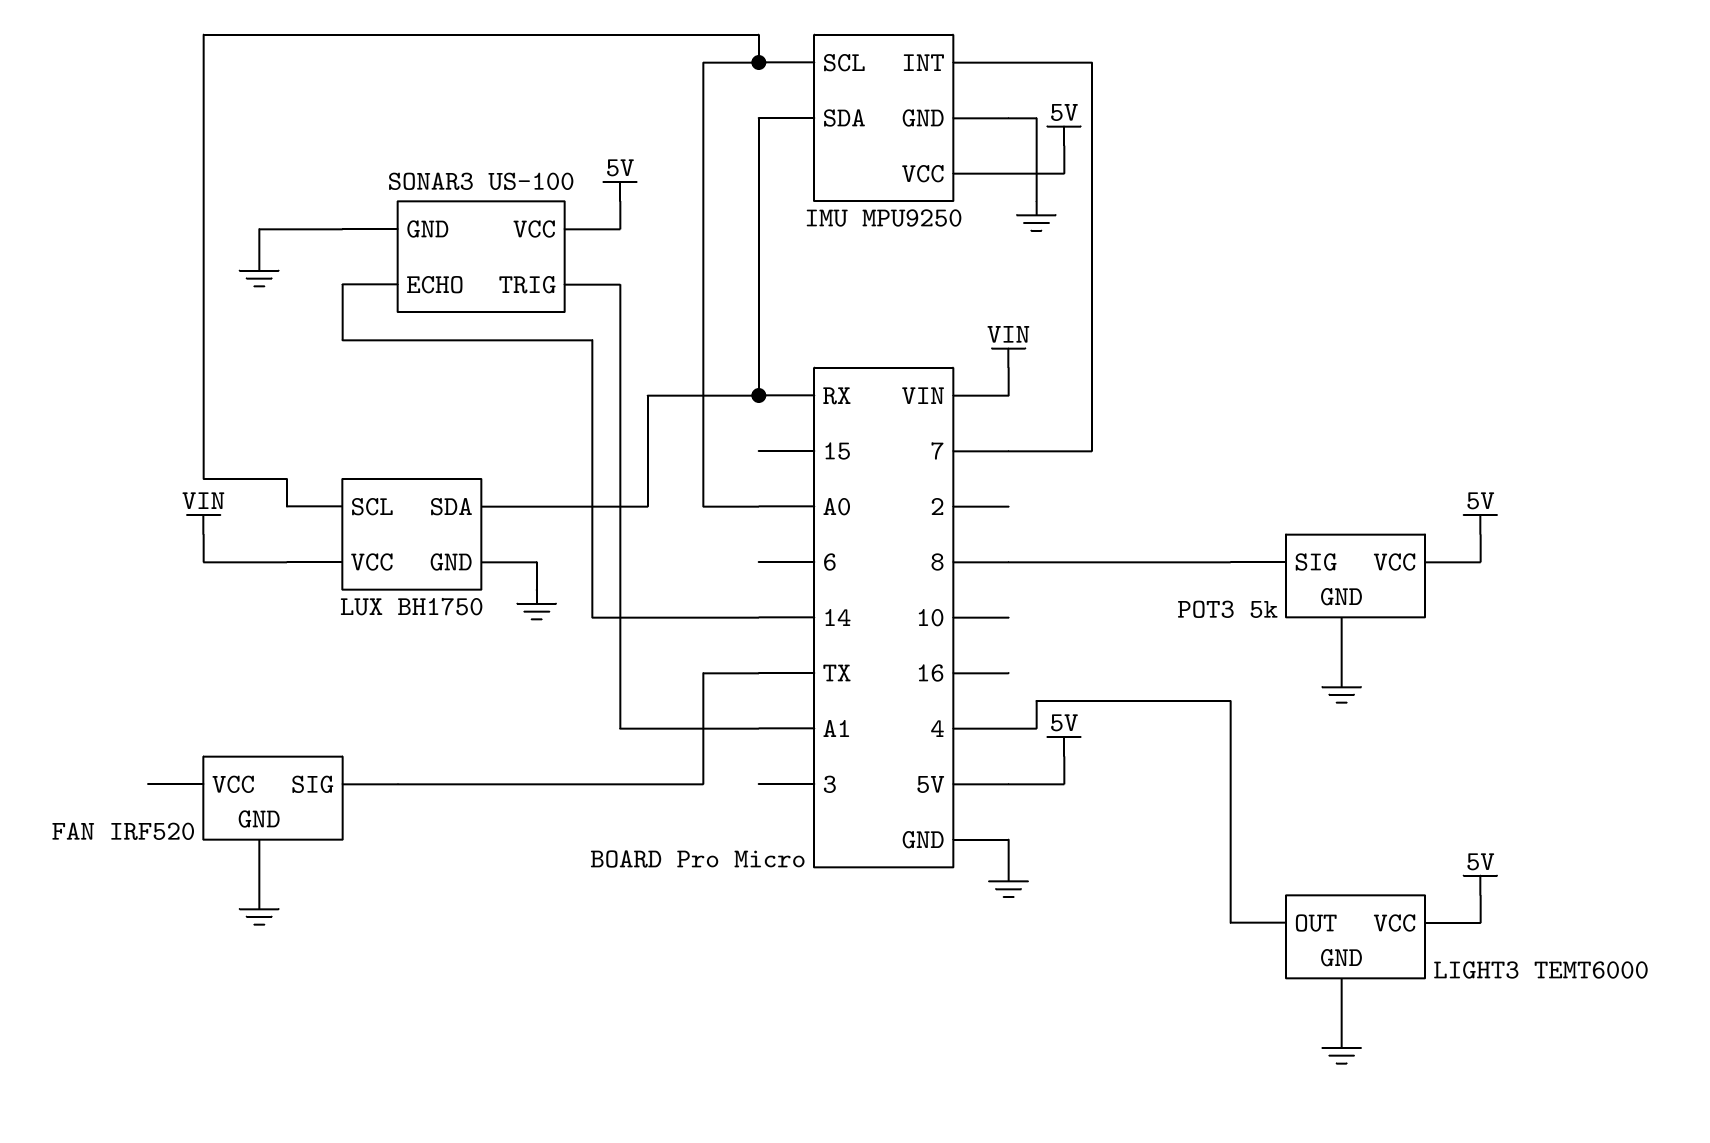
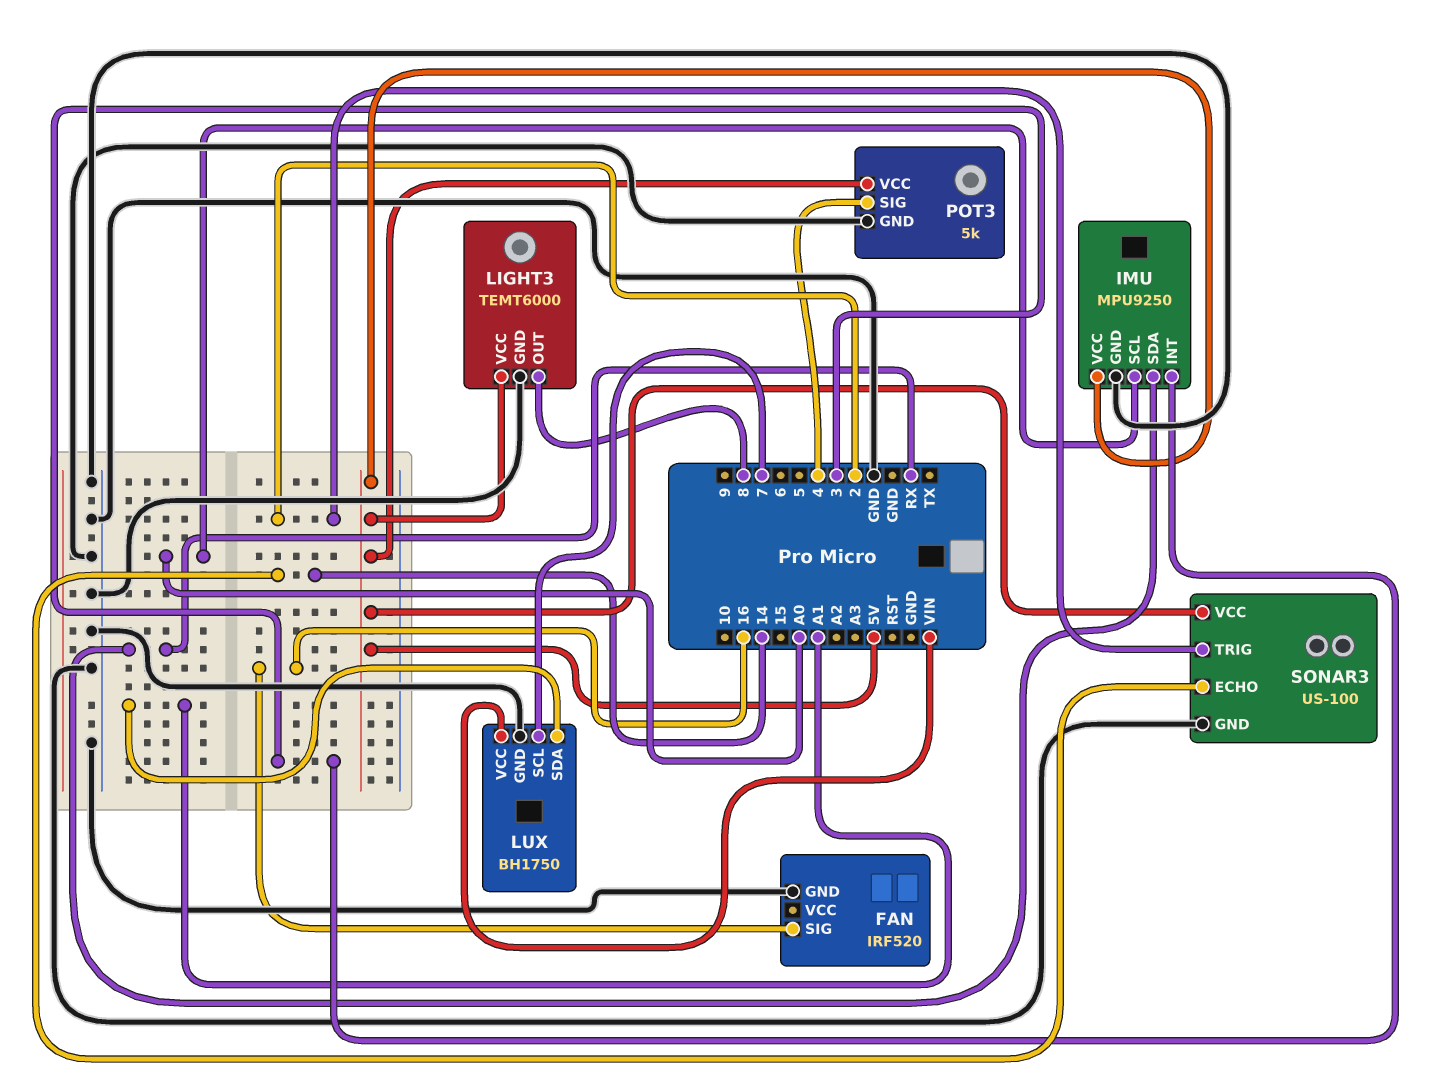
FAN pin SIG: TX -> 16
IMU pin INT: 7 -> 3
LIGHT3 pin OUT: 4 -> 8
LUX pin SCL: A0 -> 7
LUX pin SDA: RX -> A1
POT3 pin SIG: 8 -> 4
SONAR3 pin TRIG: A1 -> 2

